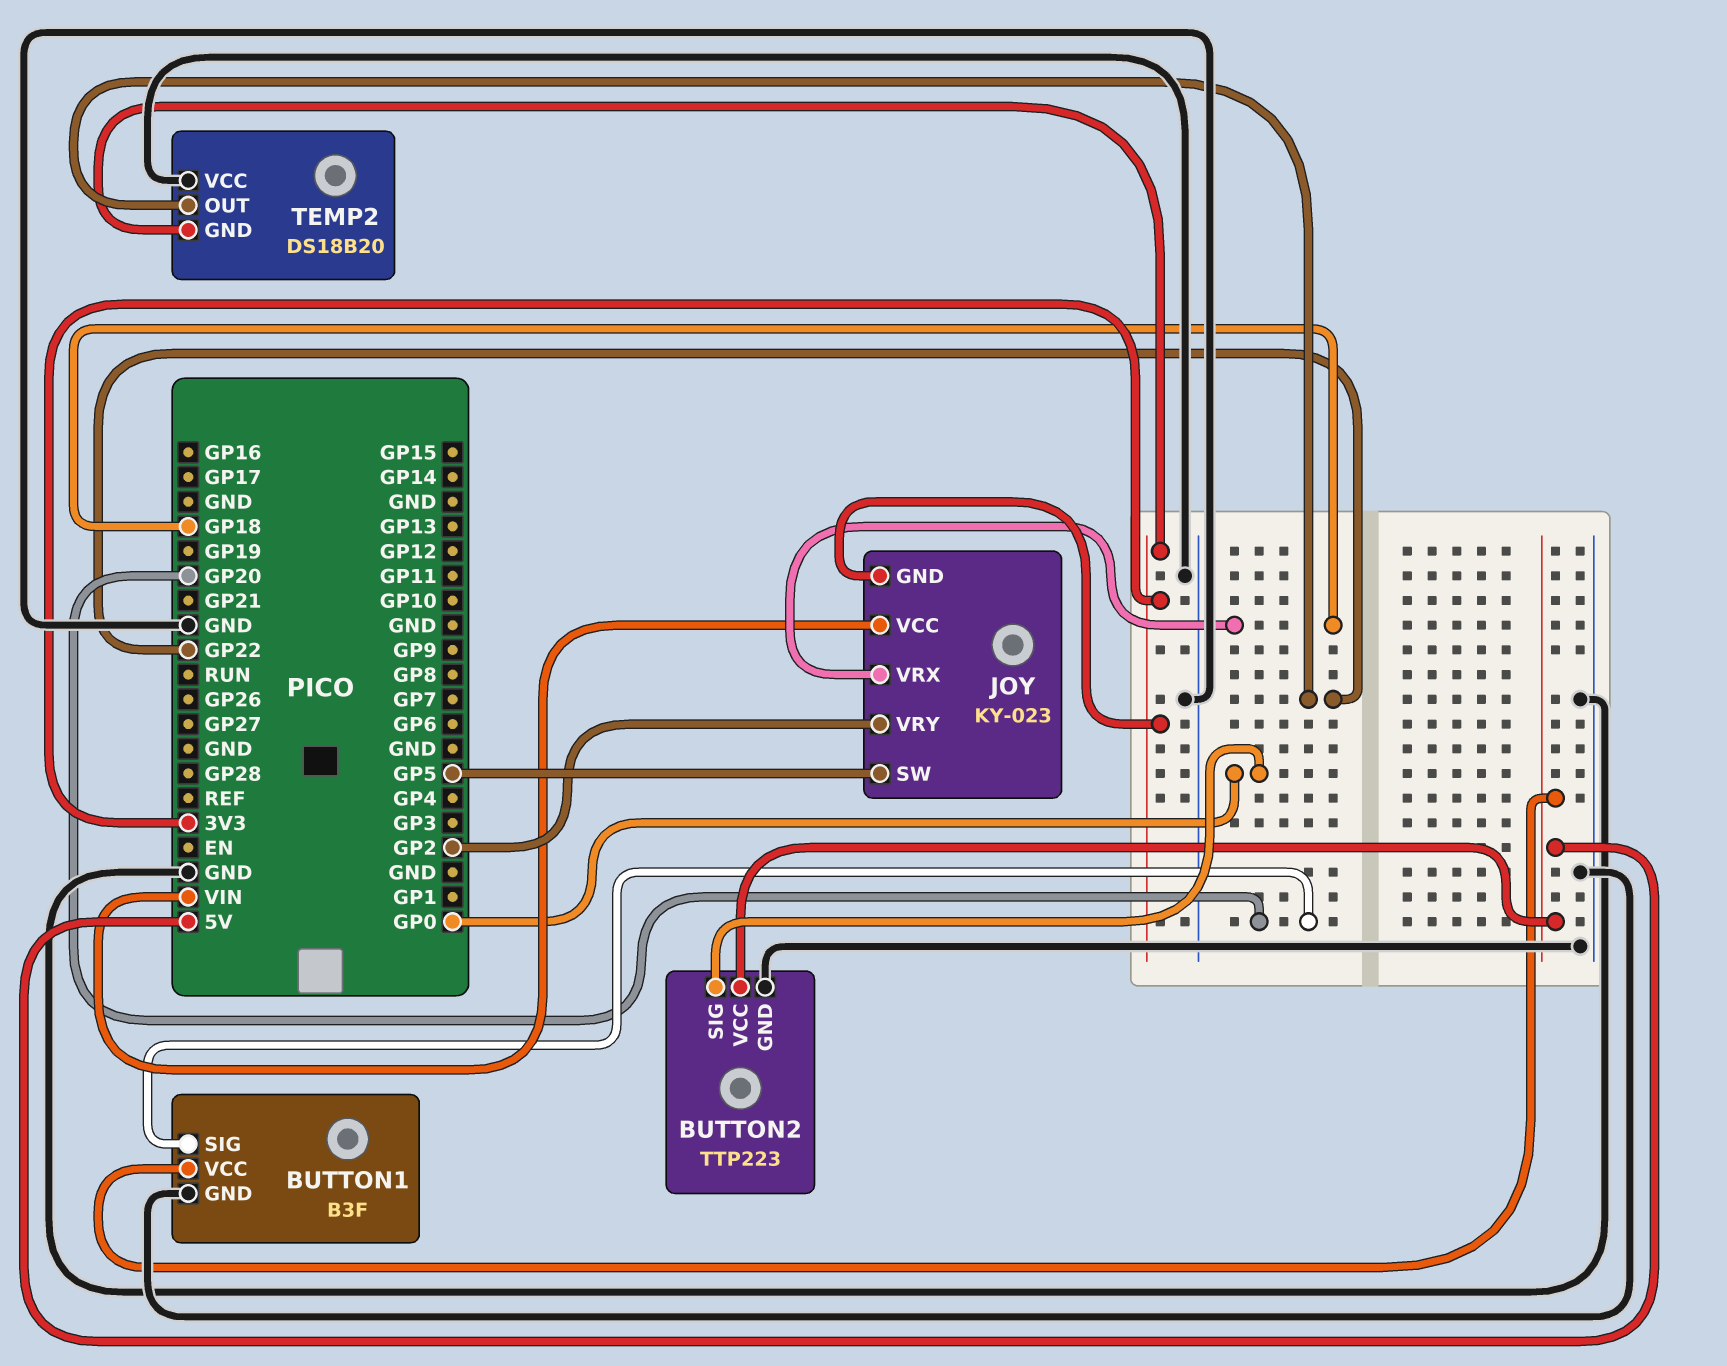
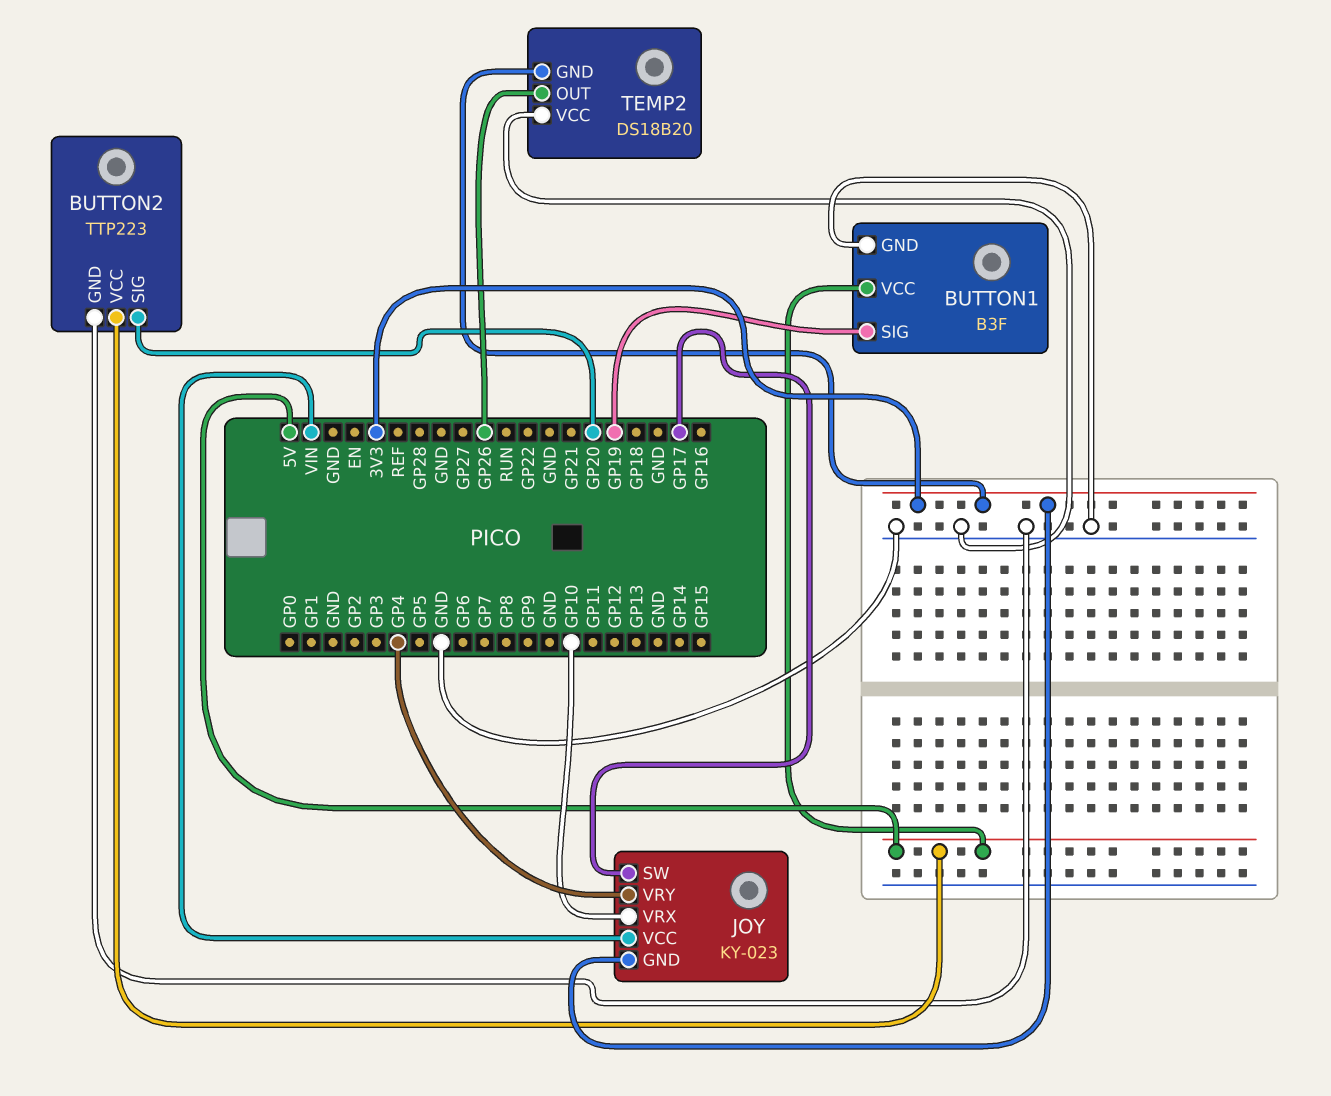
BUTTON1 pin SIG: GP20 -> GP19
BUTTON2 pin SIG: GP0 -> GP20
JOY pin SW: GP5 -> GP17
JOY pin VRX: GP18 -> GP10
JOY pin VRY: GP2 -> GP4
TEMP2 pin OUT: GP22 -> GP26

